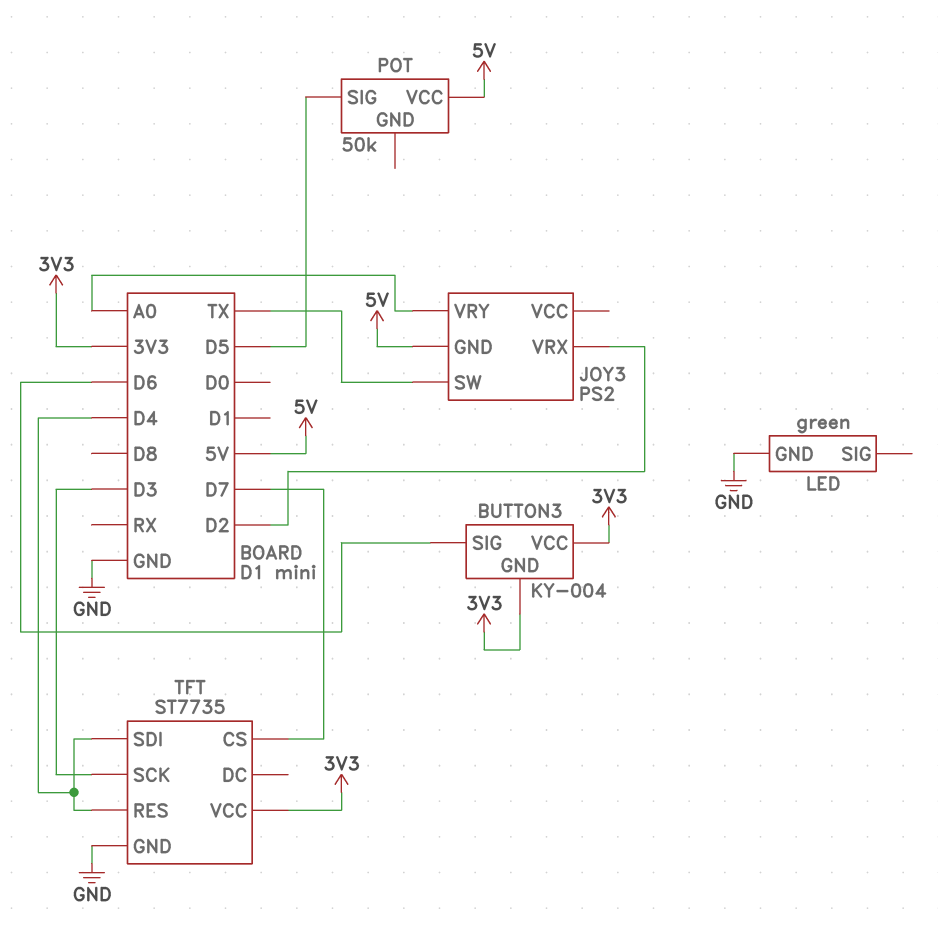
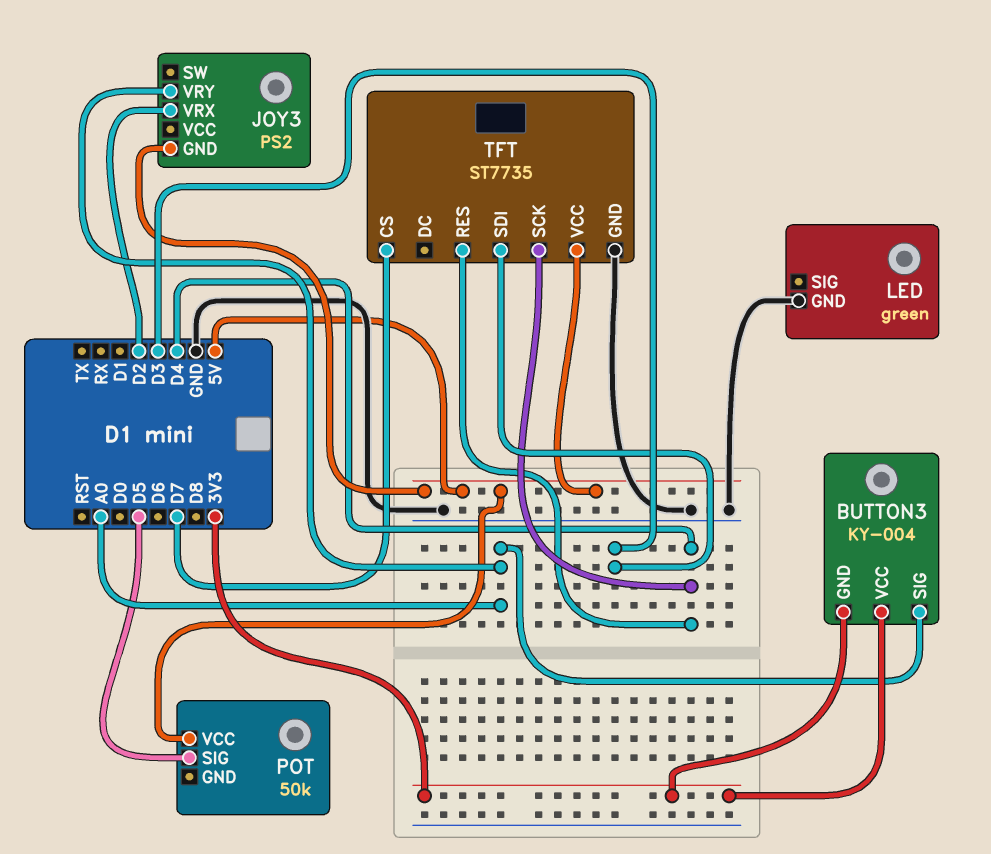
BUTTON3 pin SIG: D6 -> A0
JOY3 pin SW: TX -> none
TFT pin SCK: D3 -> D4
TFT pin SDI: D4 -> D3
TFT pin VCC: 3V3 -> 5V

